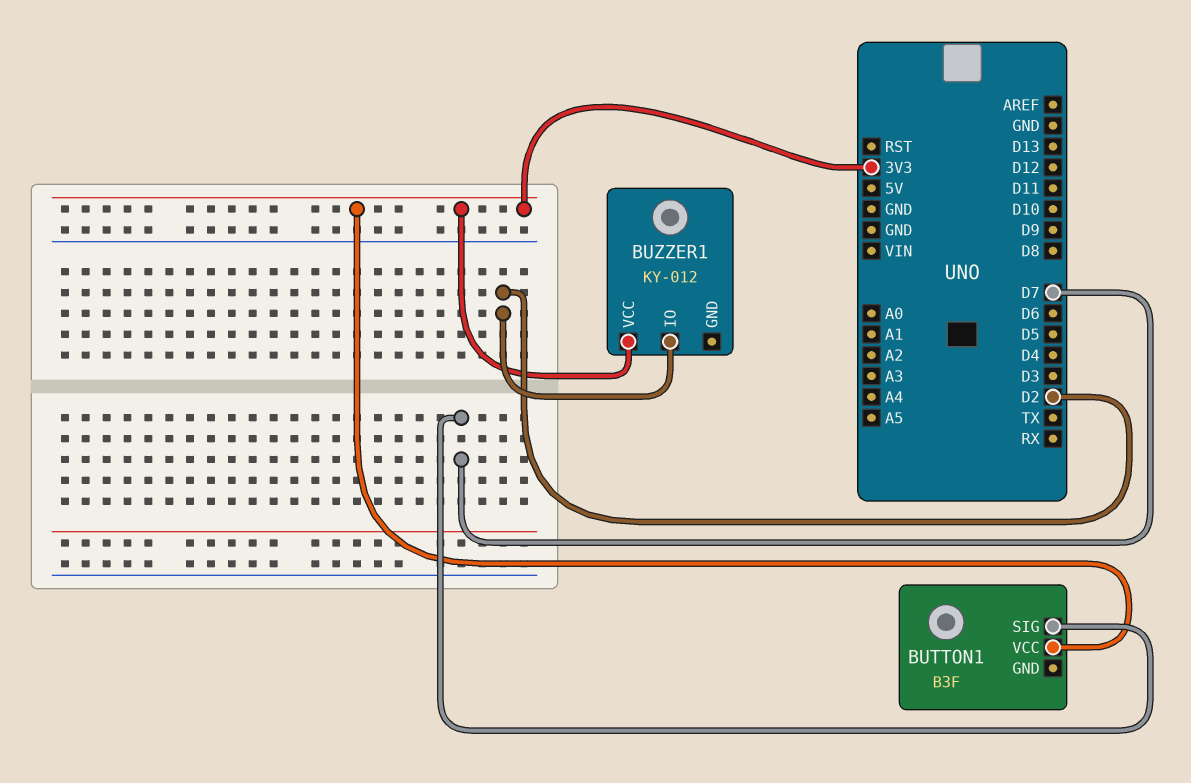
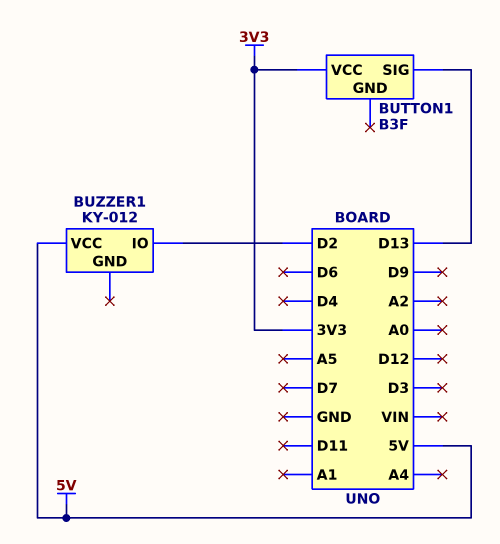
BUTTON1 pin SIG: D7 -> D13
BUZZER1 pin VCC: 3V3 -> 5V

